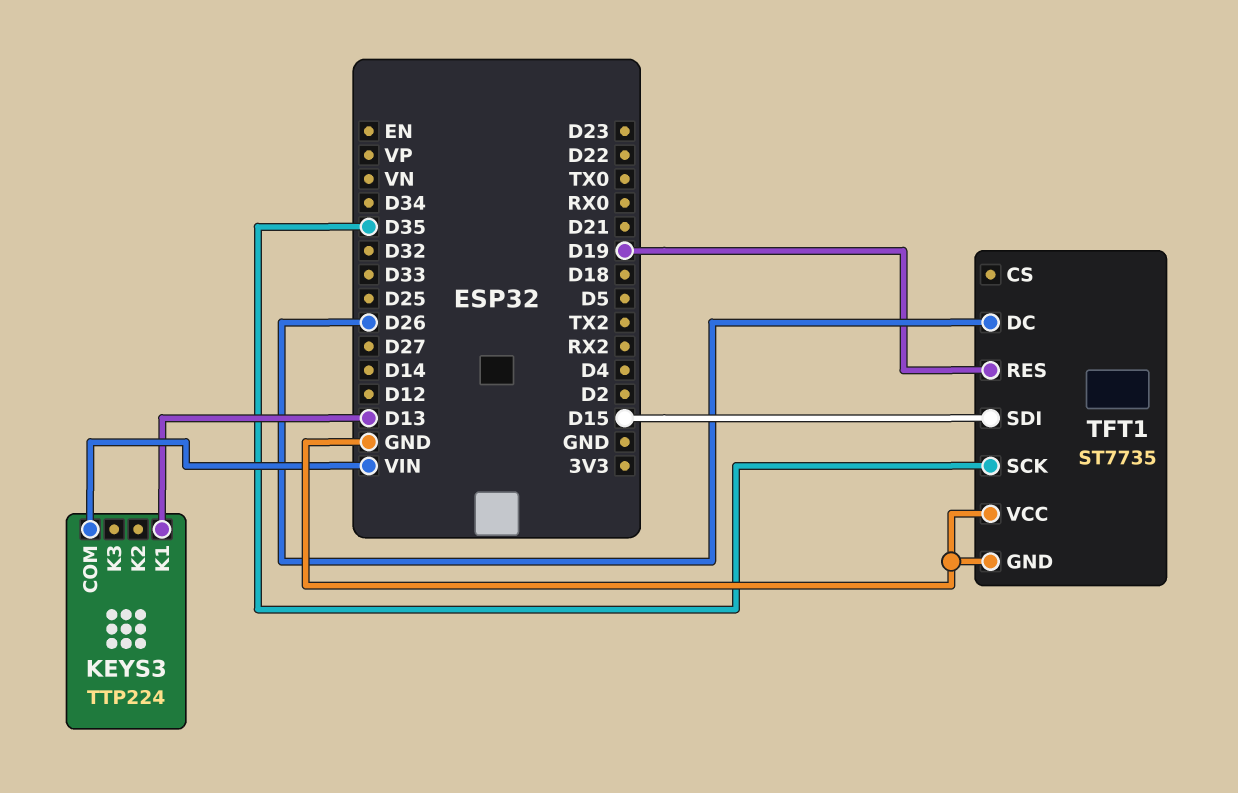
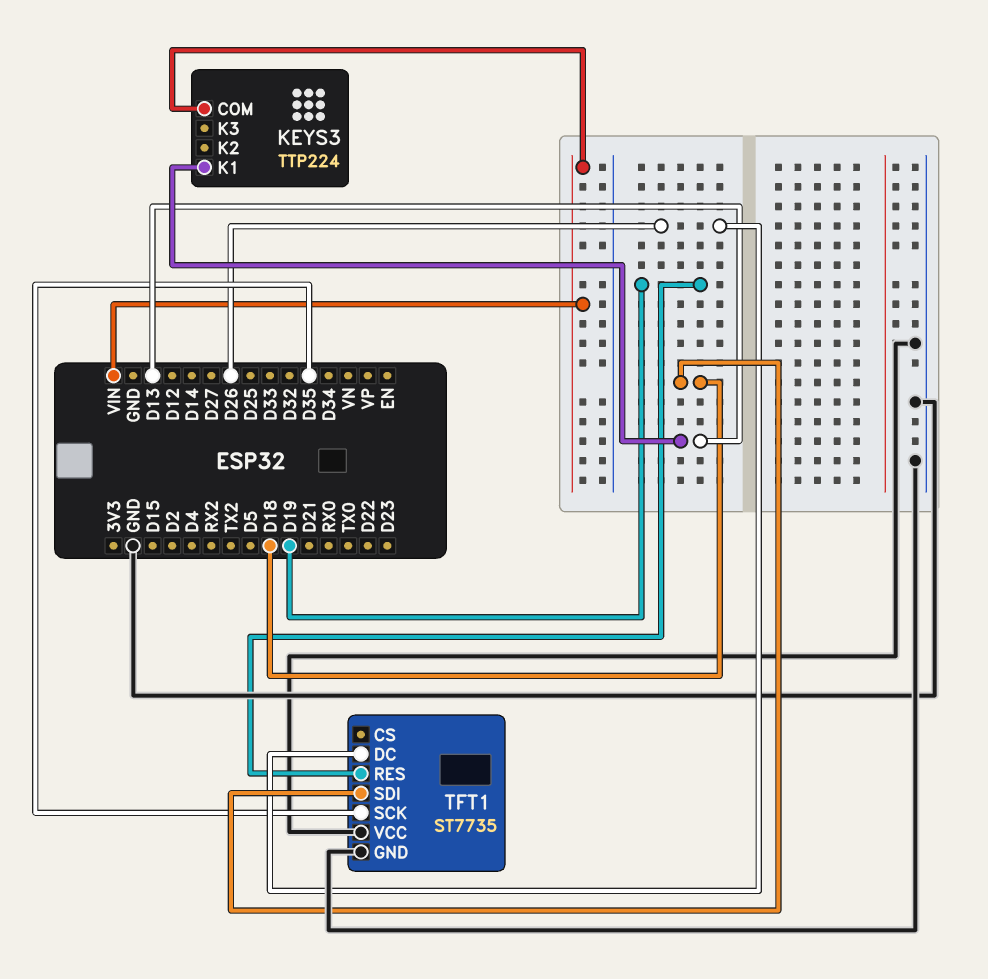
TFT1 pin SDI: D15 -> D18

